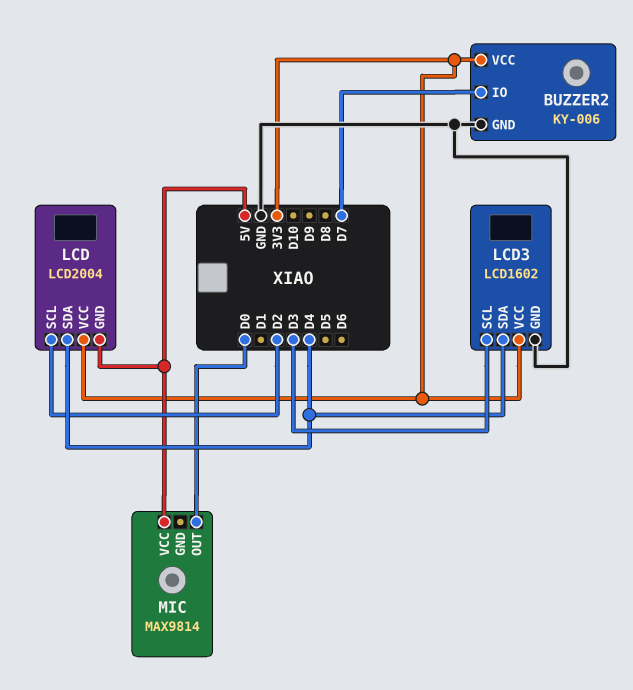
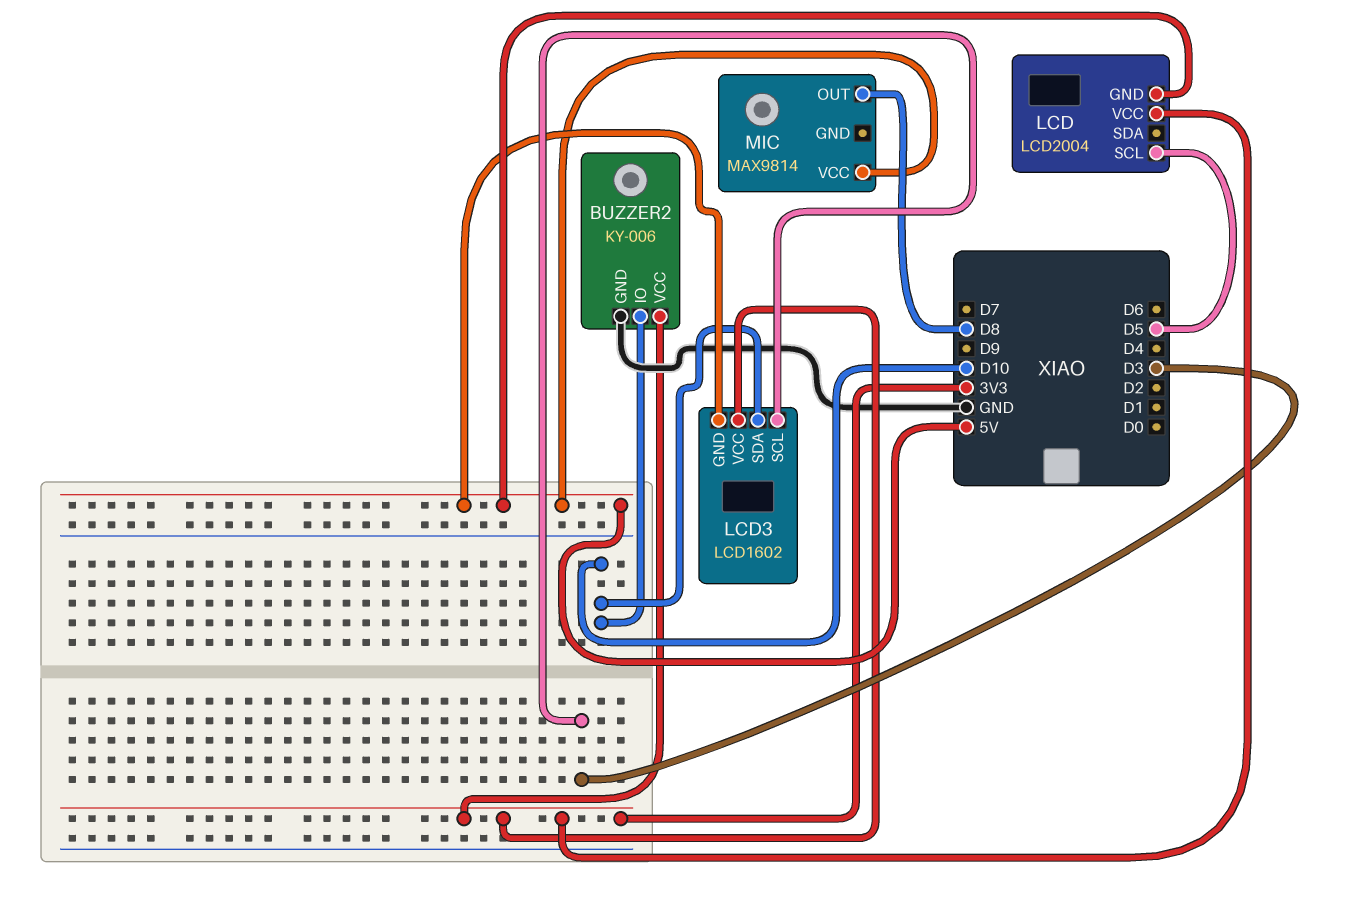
BUZZER2 pin IO: D7 -> D10
LCD pin SCL: D2 -> D5
LCD pin SDA: D4 -> none
LCD3 pin GND: GND -> 5V
LCD3 pin SDA: D4 -> D10
MIC pin OUT: D0 -> D8

